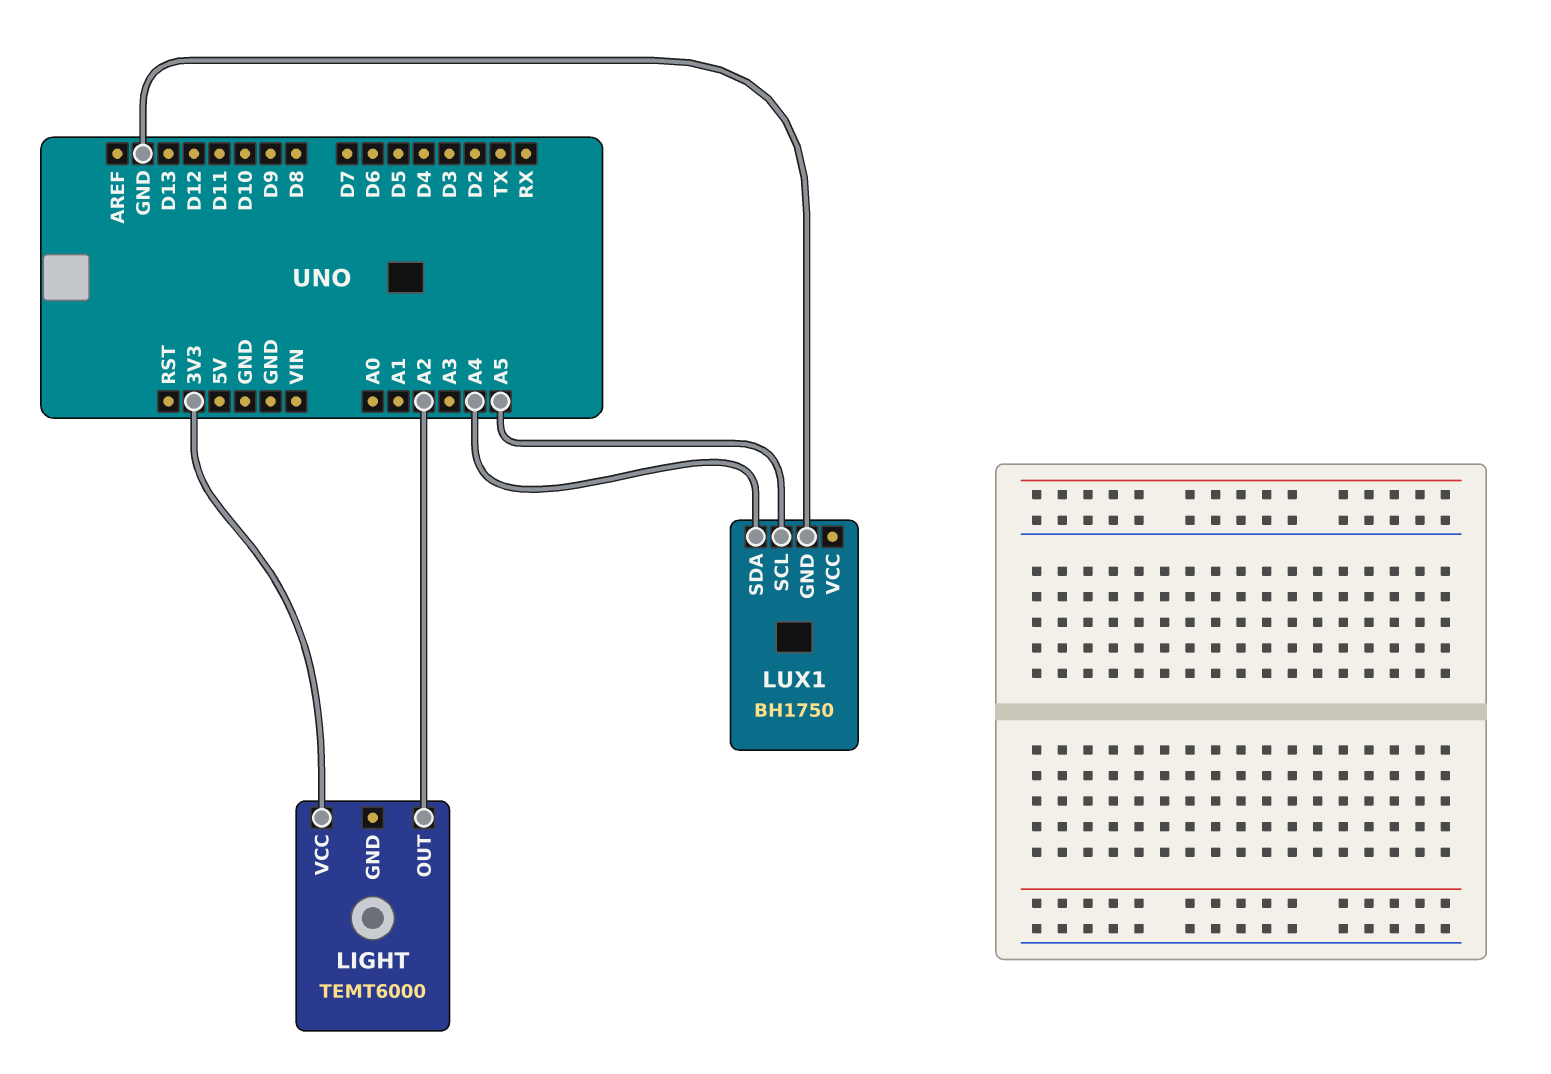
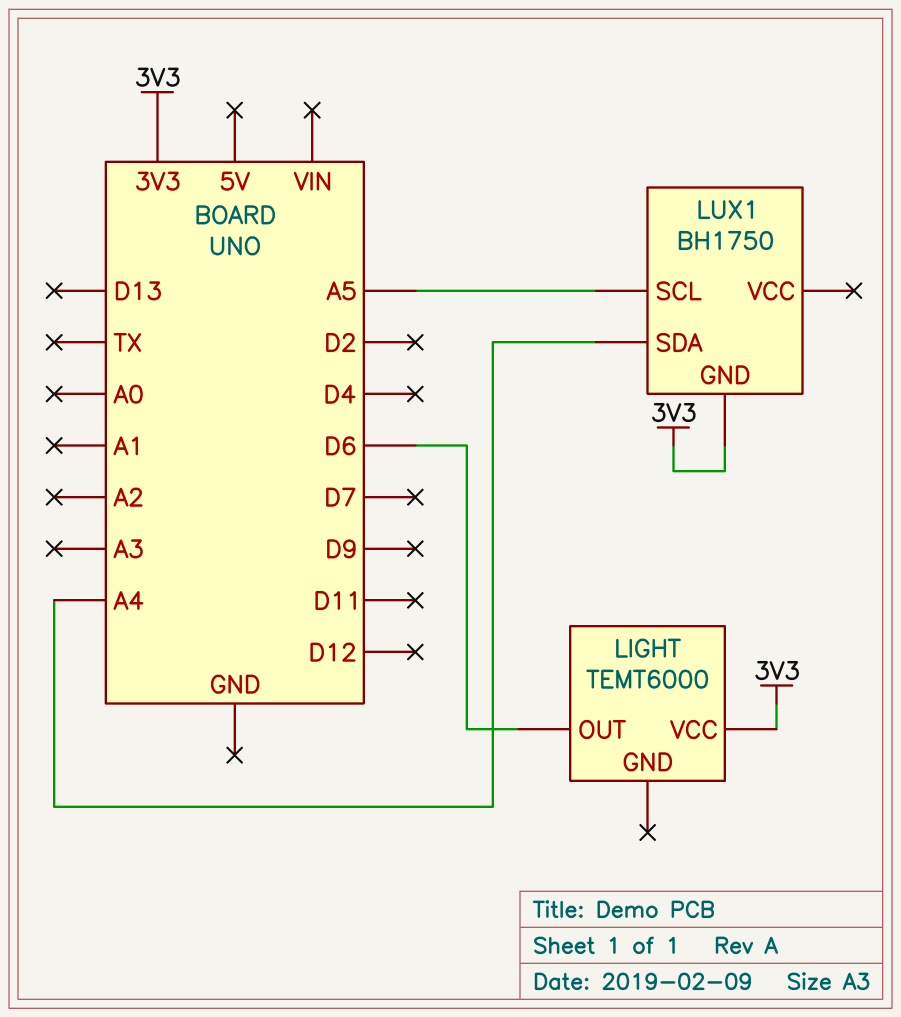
LIGHT pin OUT: A2 -> D6
LUX1 pin GND: GND -> 3V3

